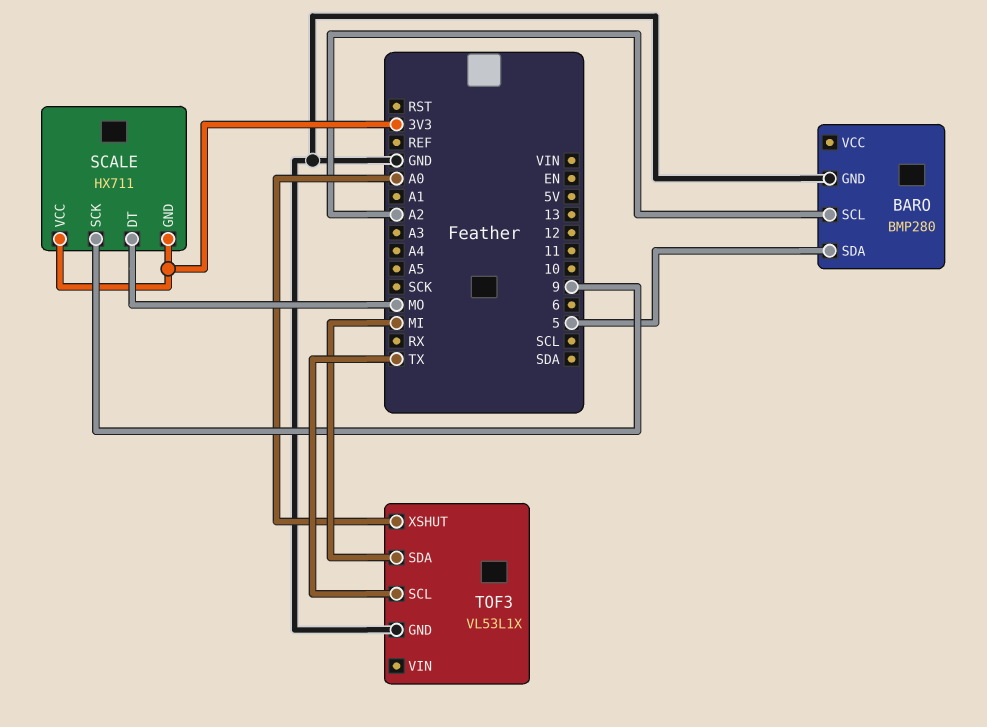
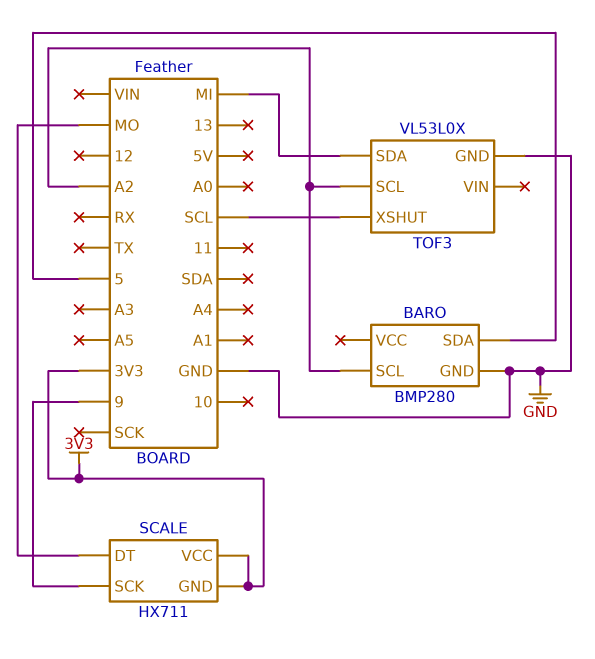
TOF3: VL53L1X -> VL53L0X
TOF3 pin SCL: TX -> A2
TOF3 pin XSHUT: A0 -> SCL

